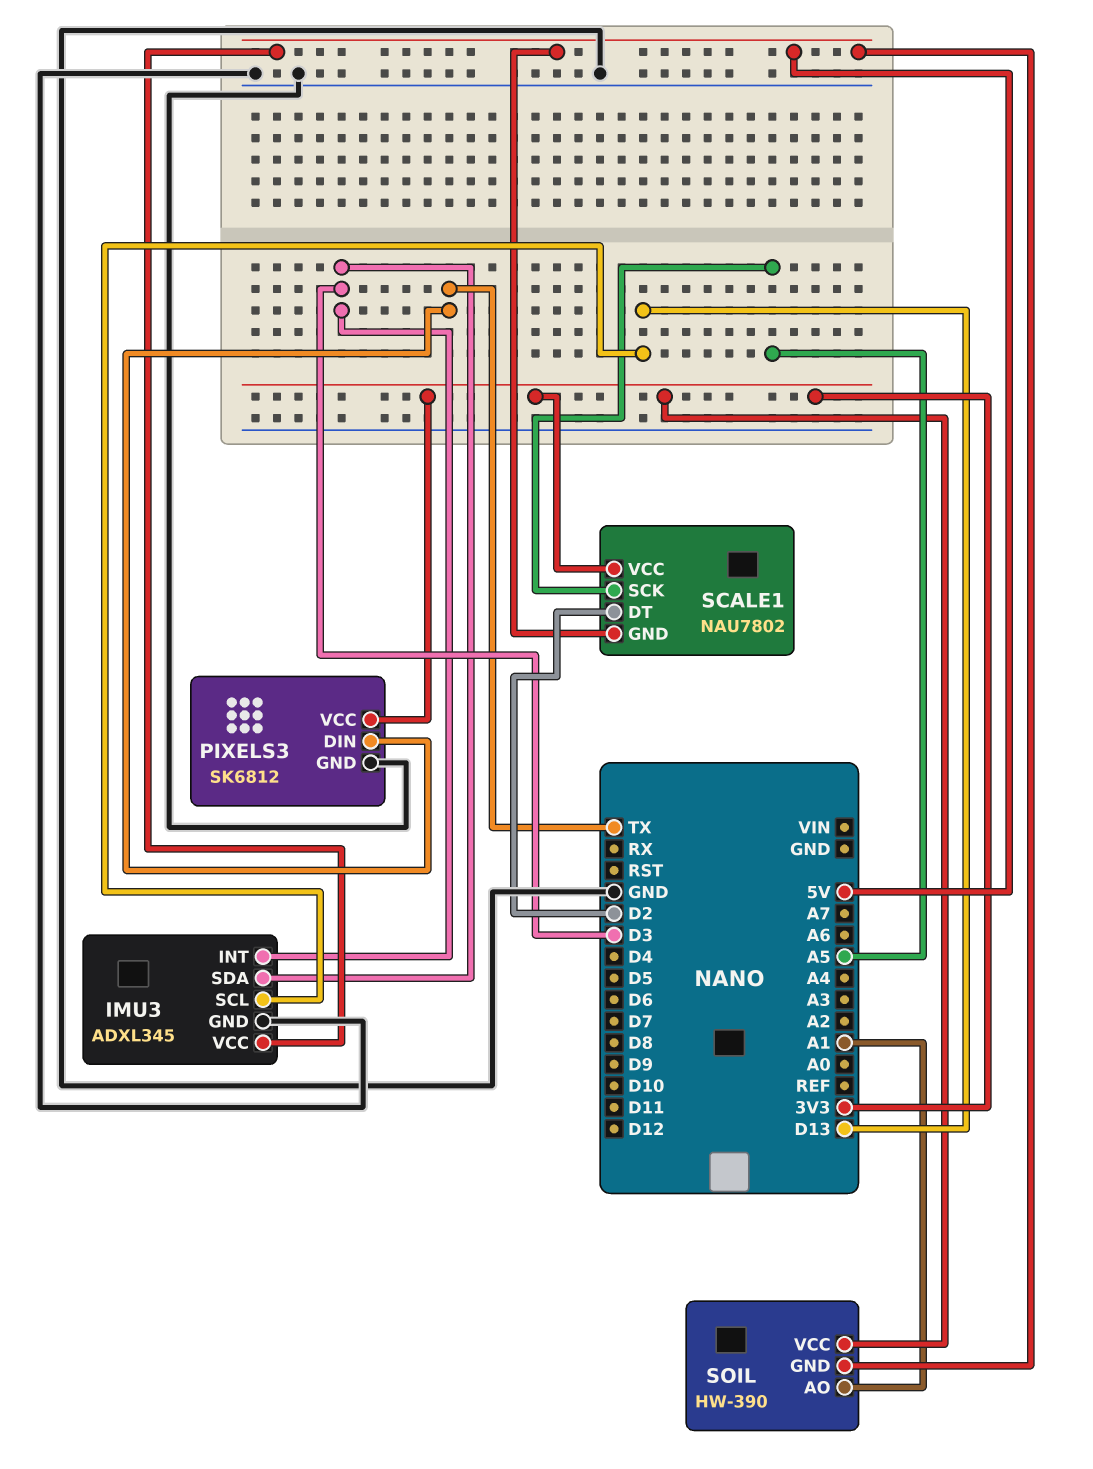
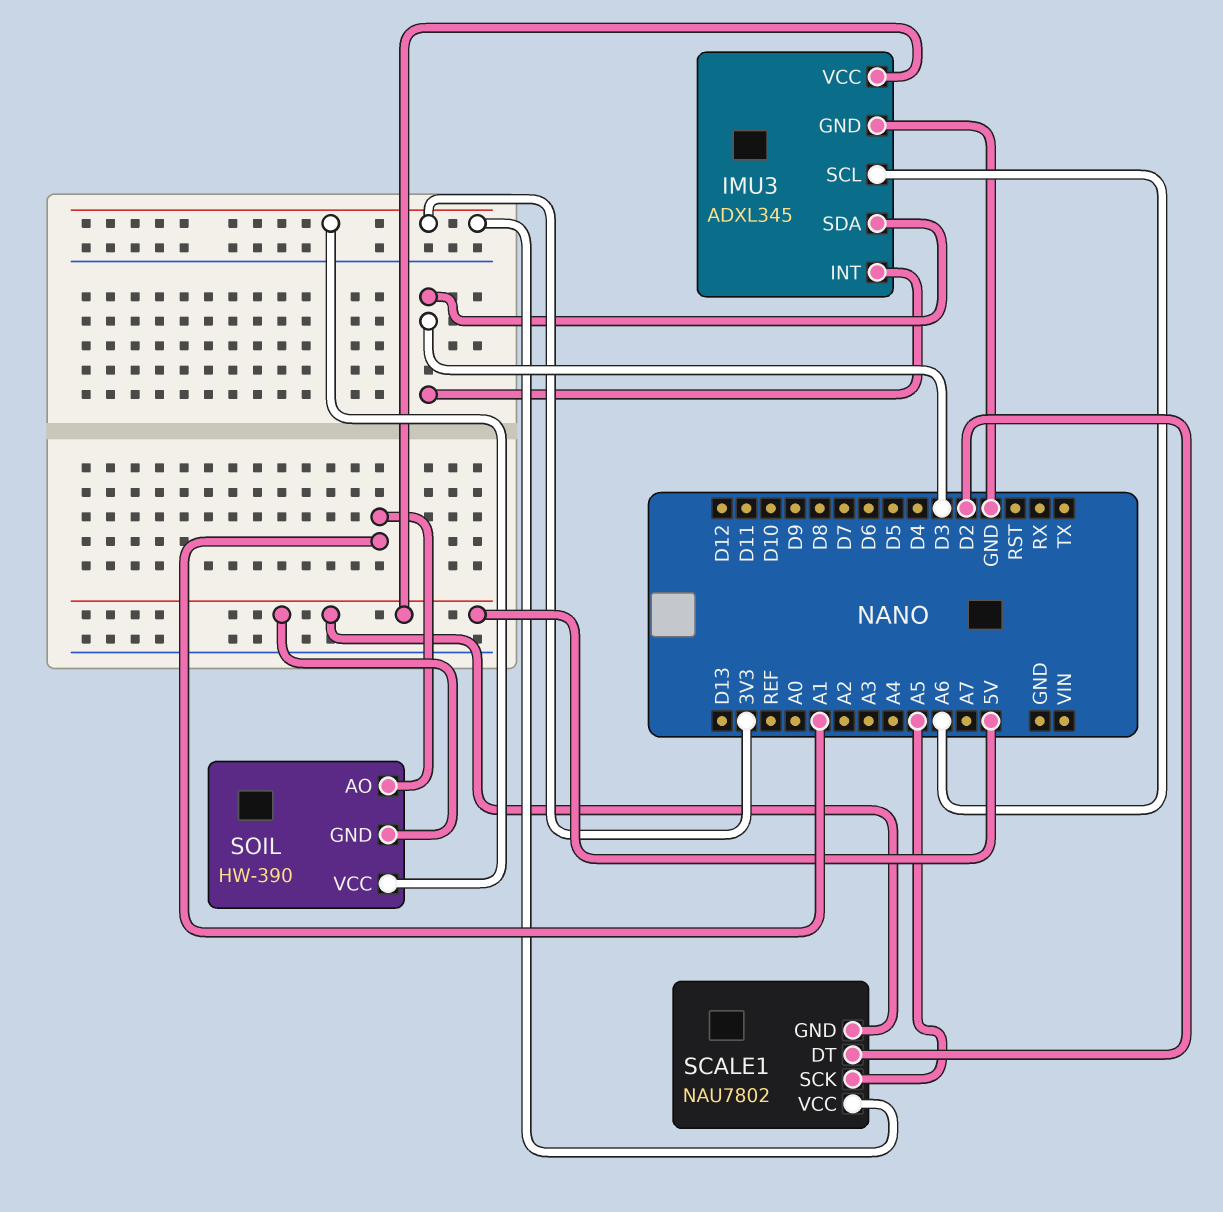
IMU3 pin SCL: D13 -> A6
PIXELS3: SK6812 -> none
PIXELS3 pin DIN: TX -> none
PIXELS3 pin GND: GND -> none
PIXELS3 pin VCC: 3V3 -> none

